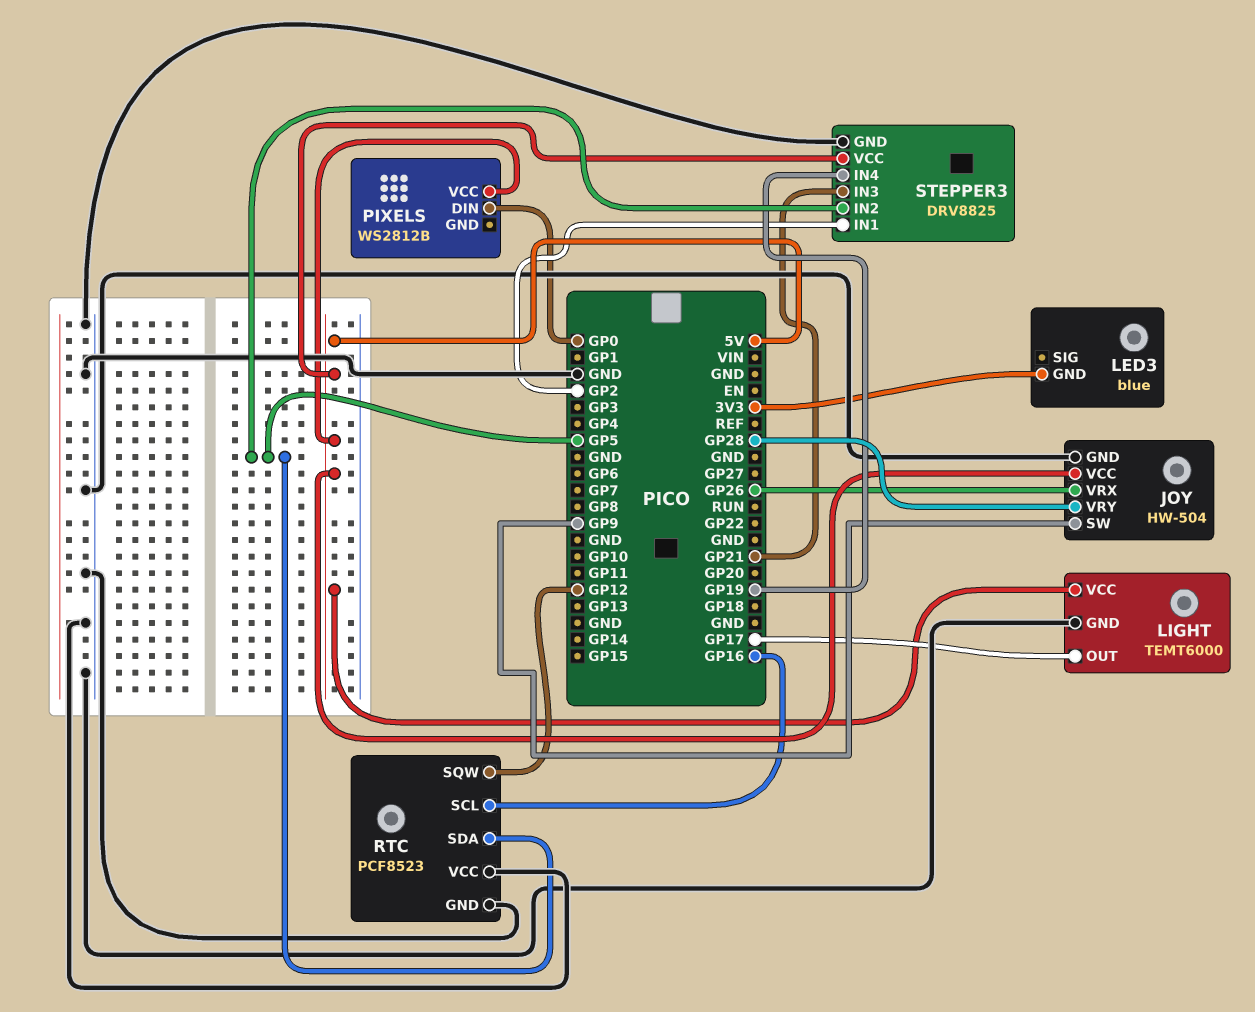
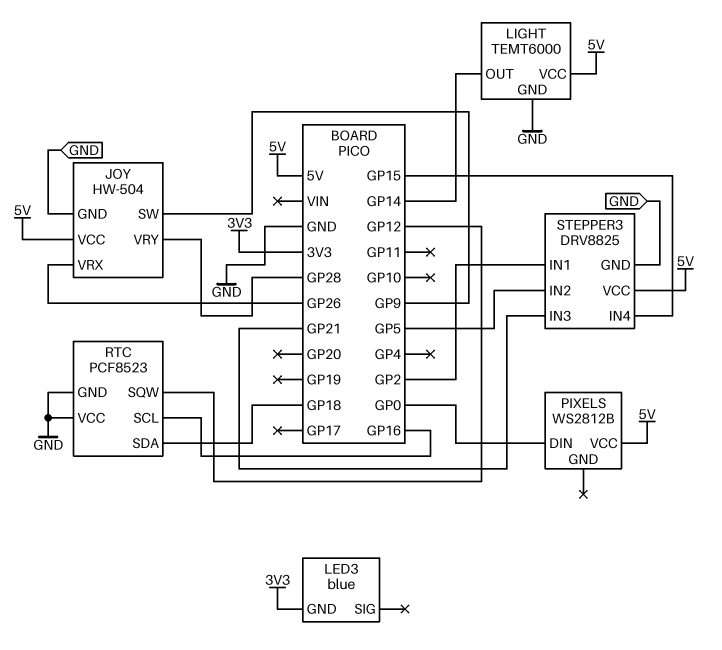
LIGHT pin OUT: GP17 -> GP14
RTC pin SDA: GP5 -> GP18
STEPPER3 pin IN4: GP19 -> GP15

